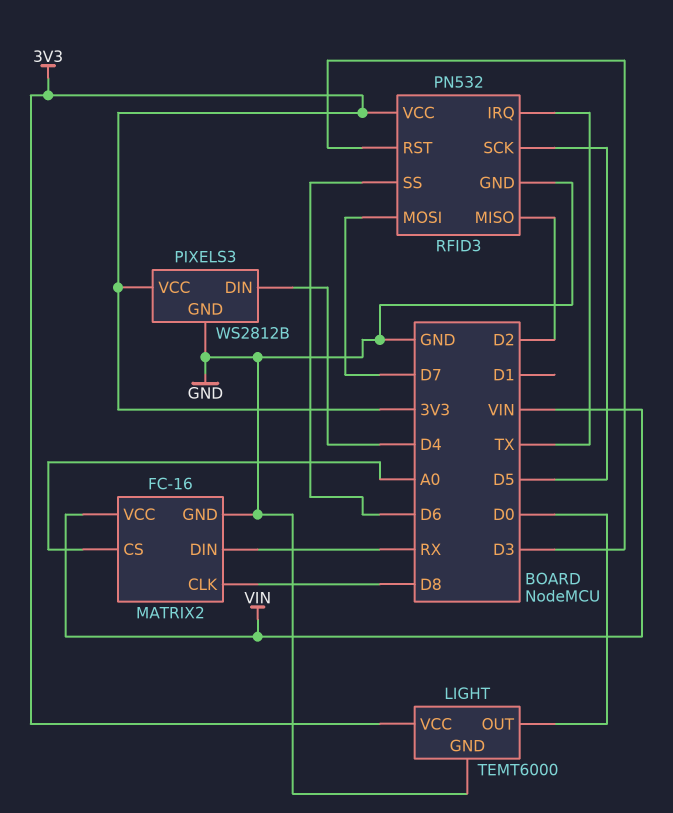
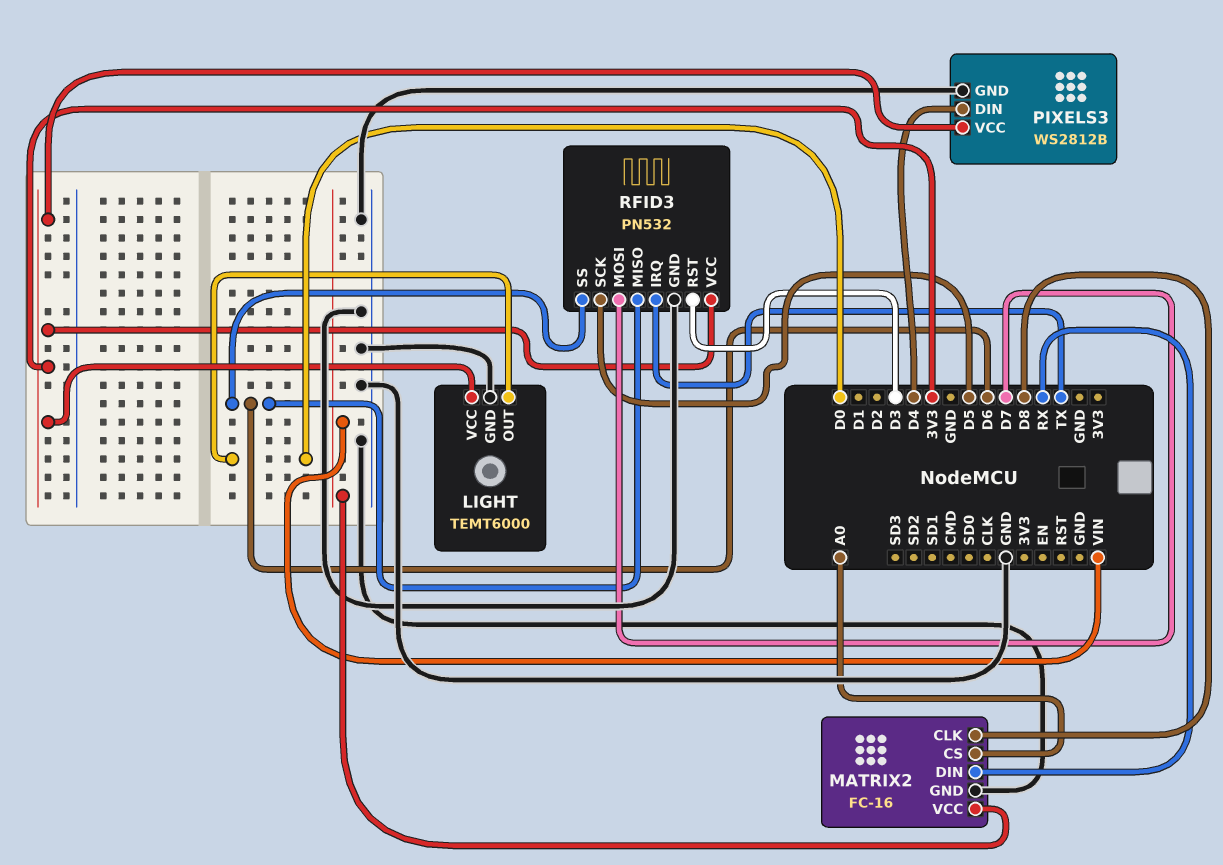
RFID3 pin MISO: D2 -> D6

